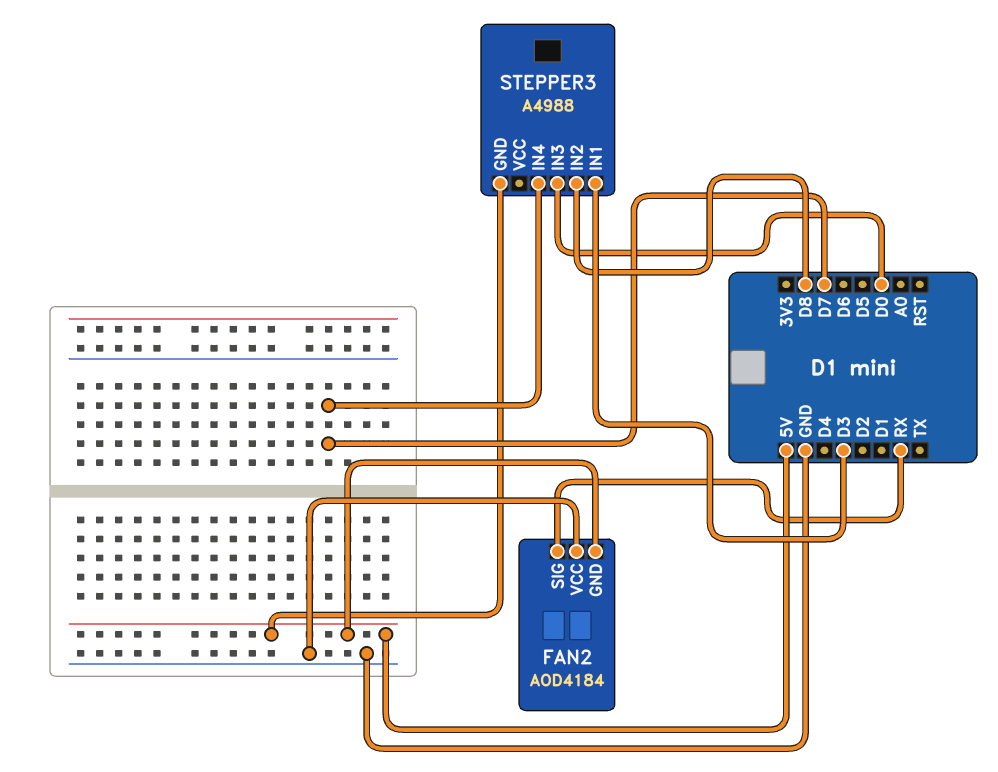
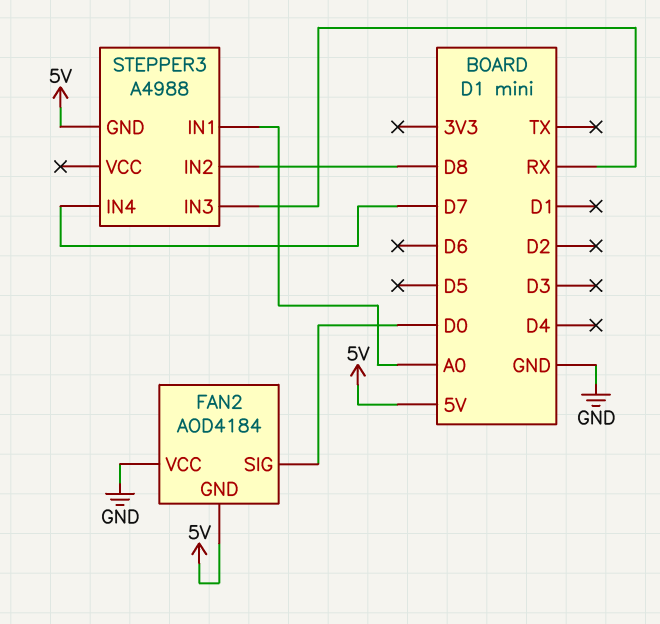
FAN2 pin SIG: RX -> D0
STEPPER3 pin IN1: D3 -> A0
STEPPER3 pin IN3: D0 -> RX

